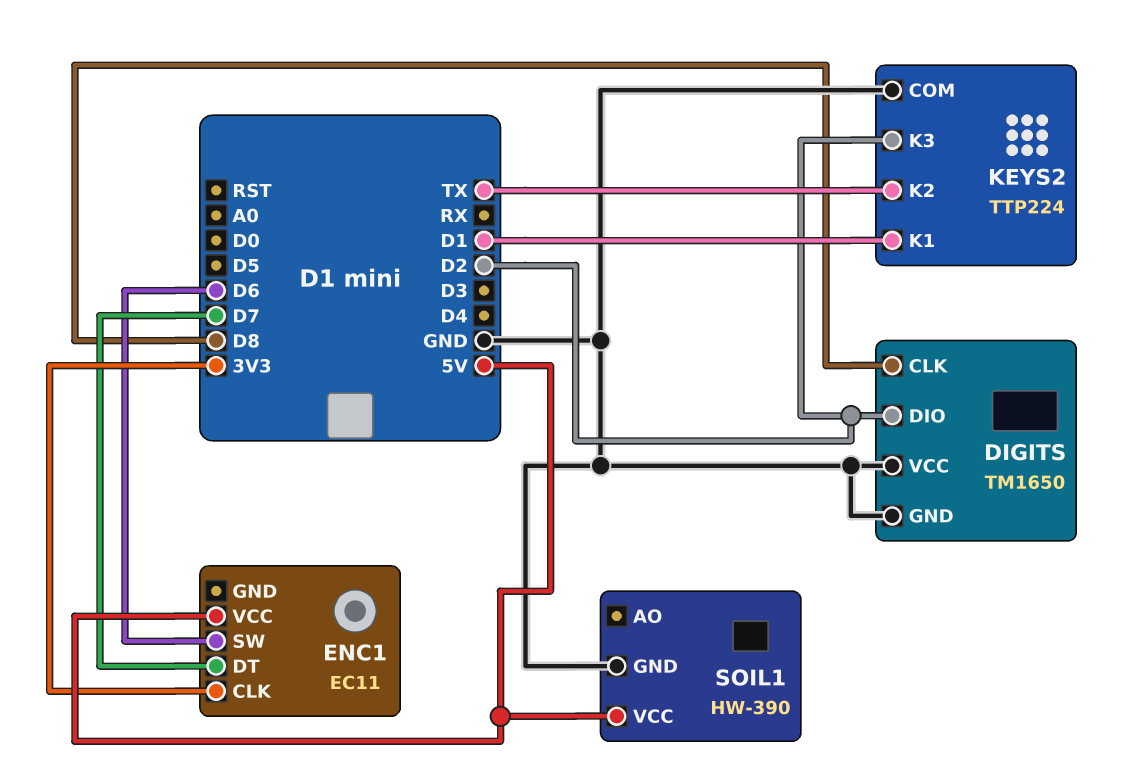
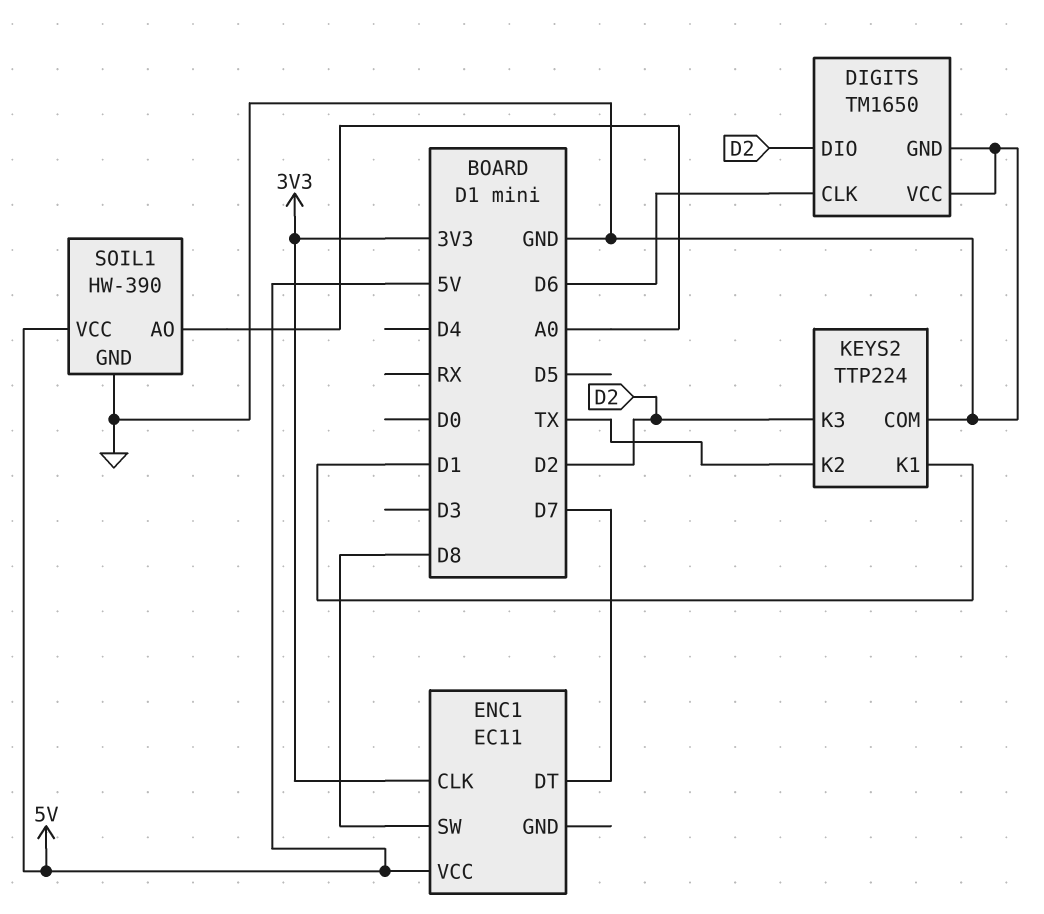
DIGITS pin CLK: D8 -> D6
ENC1 pin SW: D6 -> D8
SOIL1 pin AO: none -> A0

